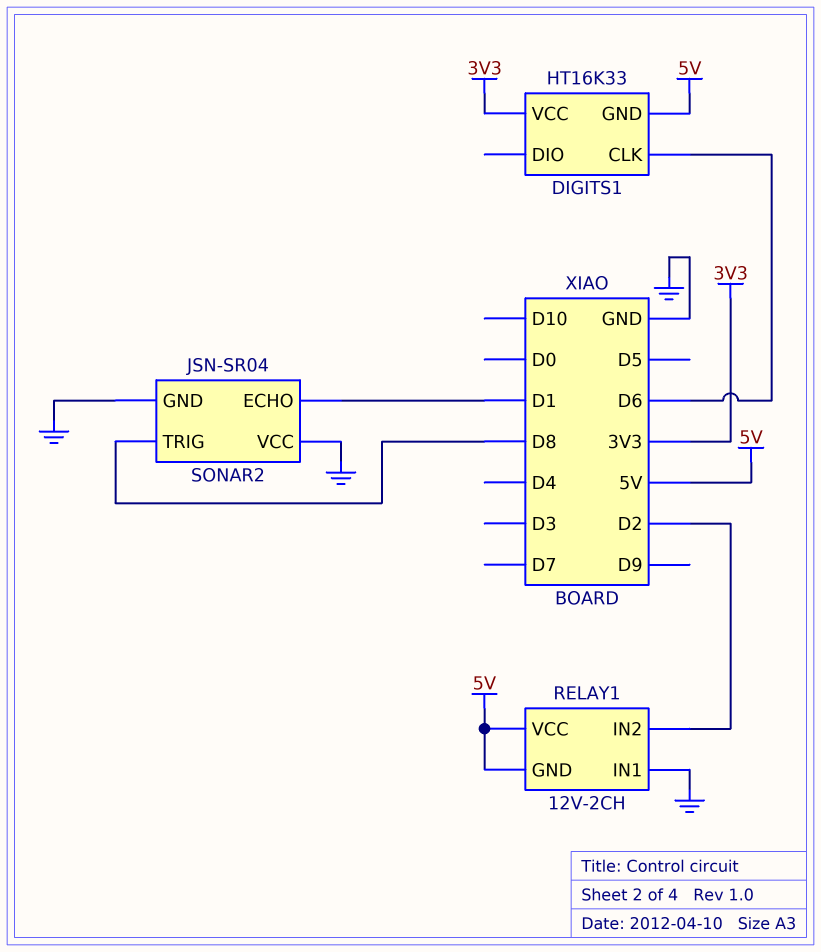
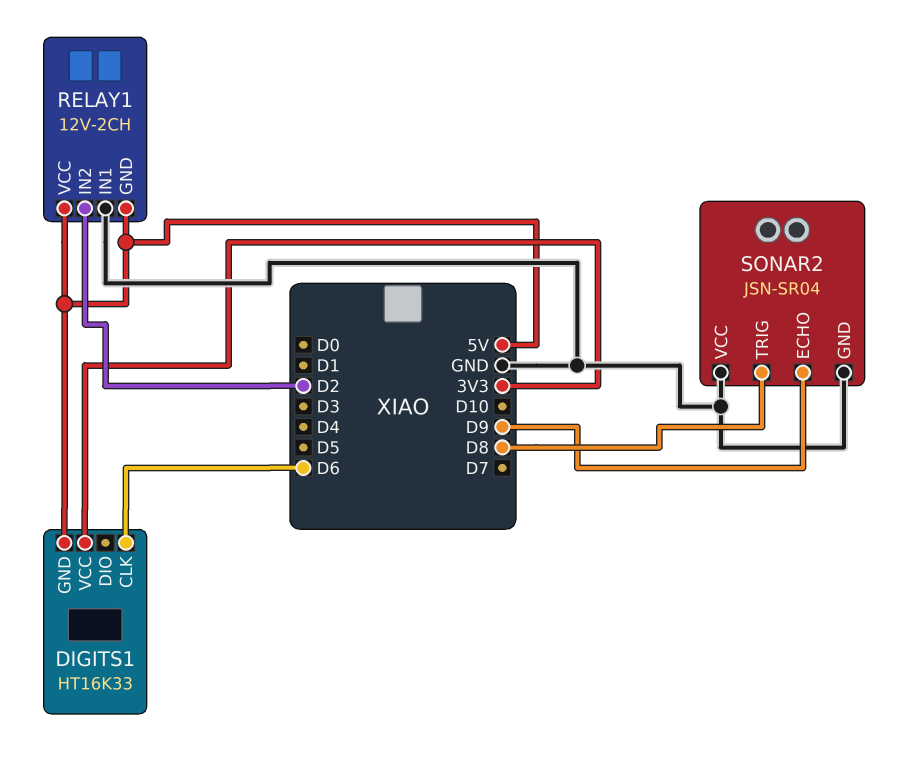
SONAR2 pin ECHO: D1 -> D9

